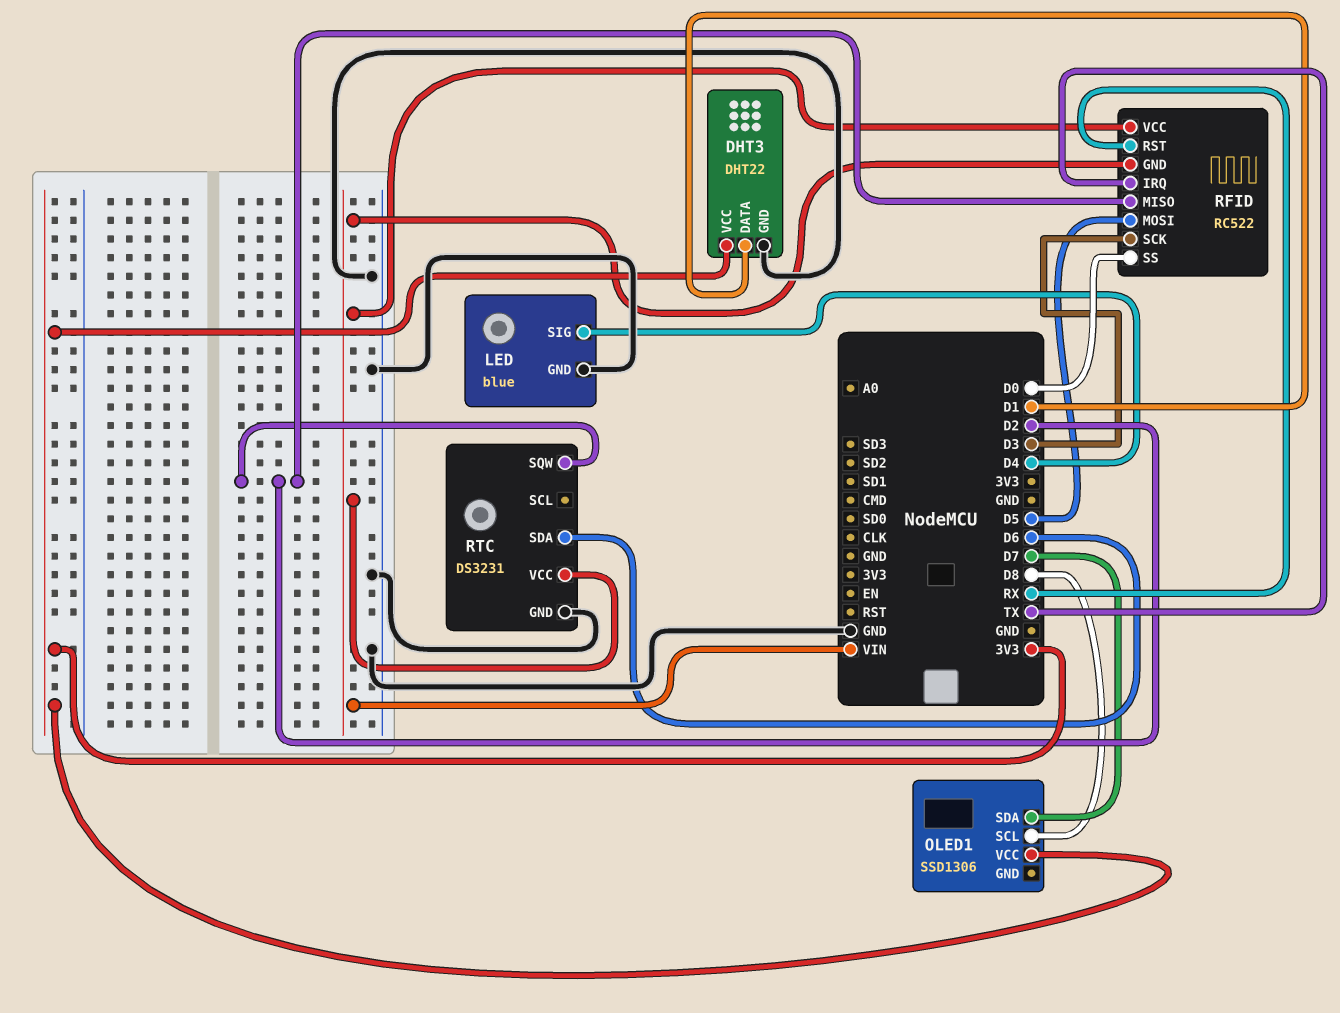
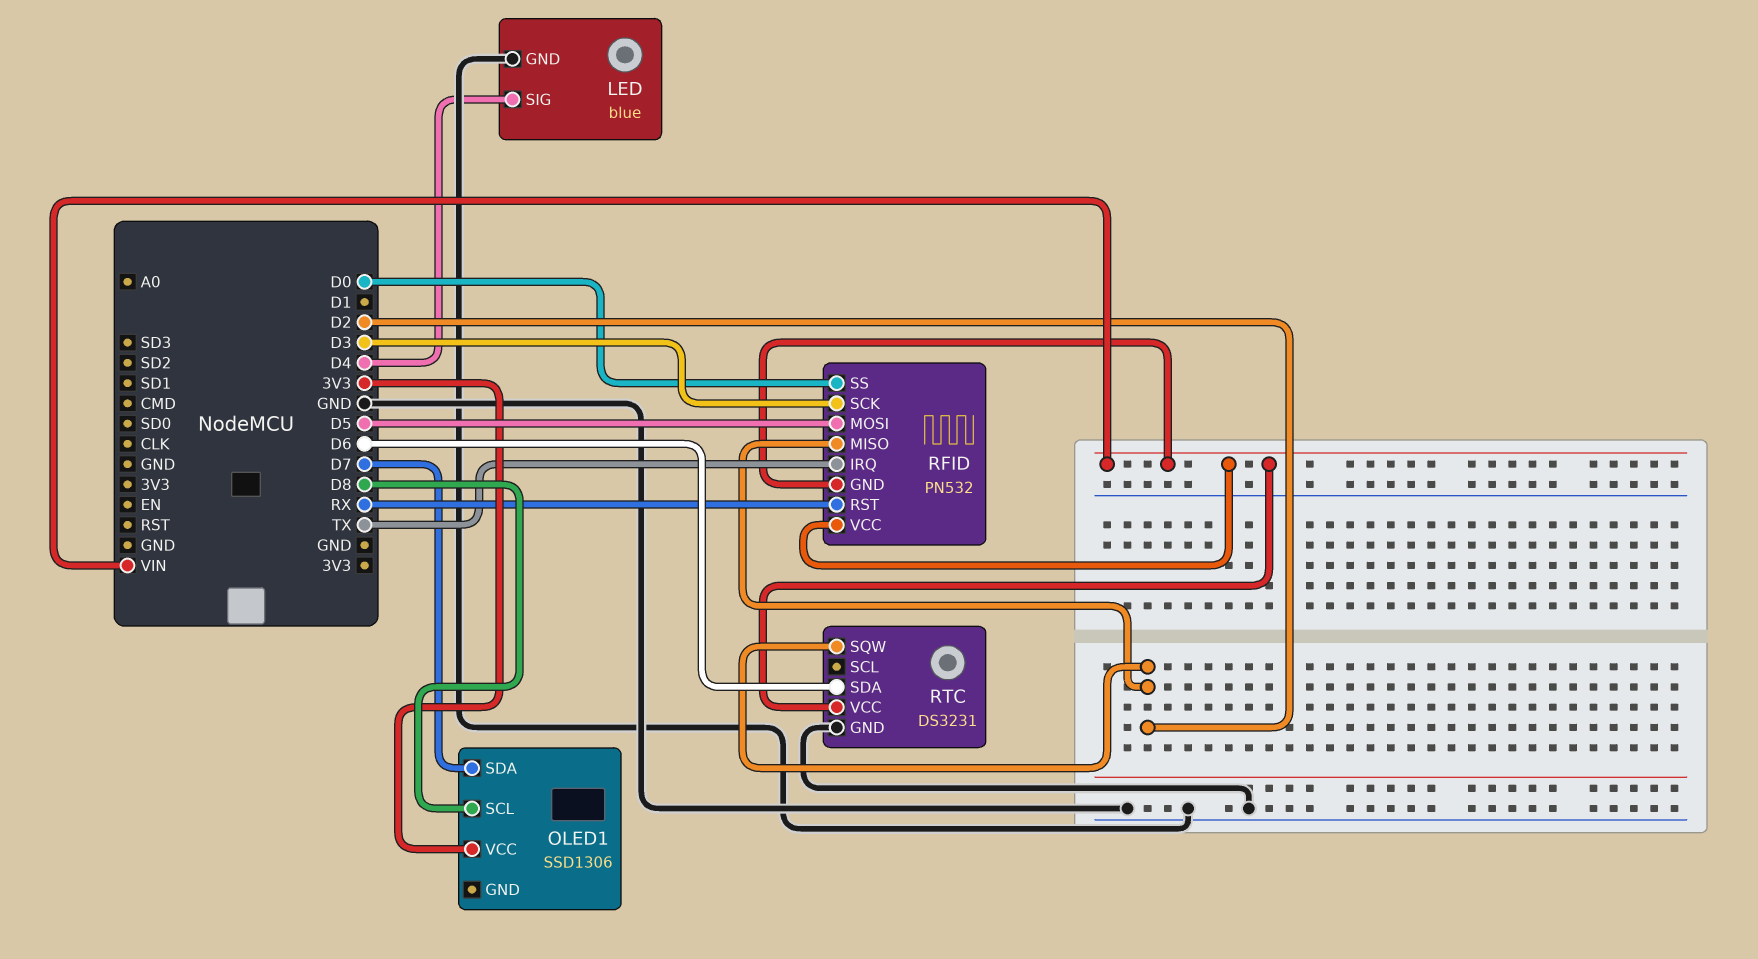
DHT3: DHT22 -> none
DHT3 pin DATA: D1 -> none
DHT3 pin GND: GND -> none
DHT3 pin VCC: 3V3 -> none
RFID: RC522 -> PN532

